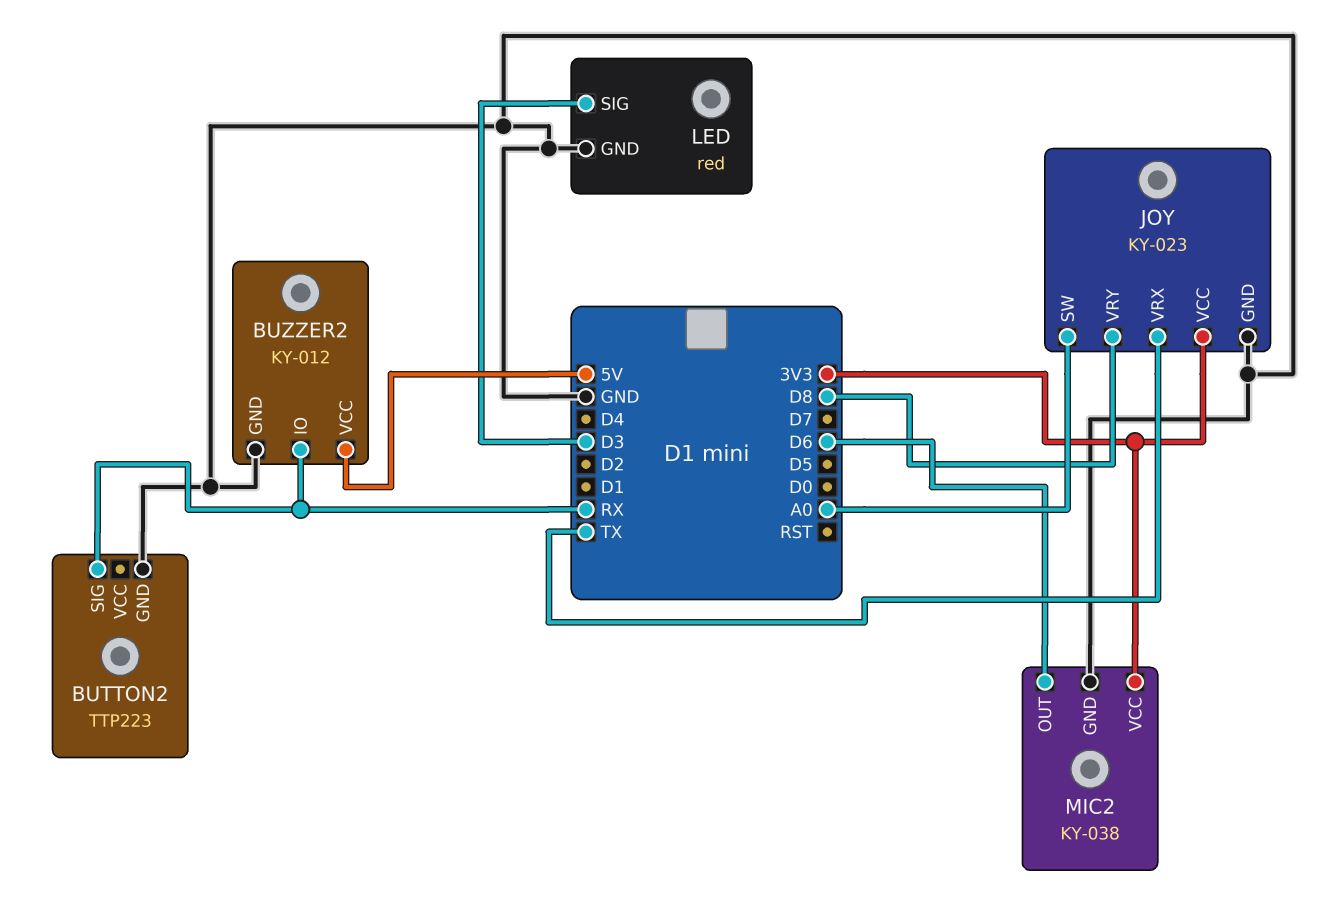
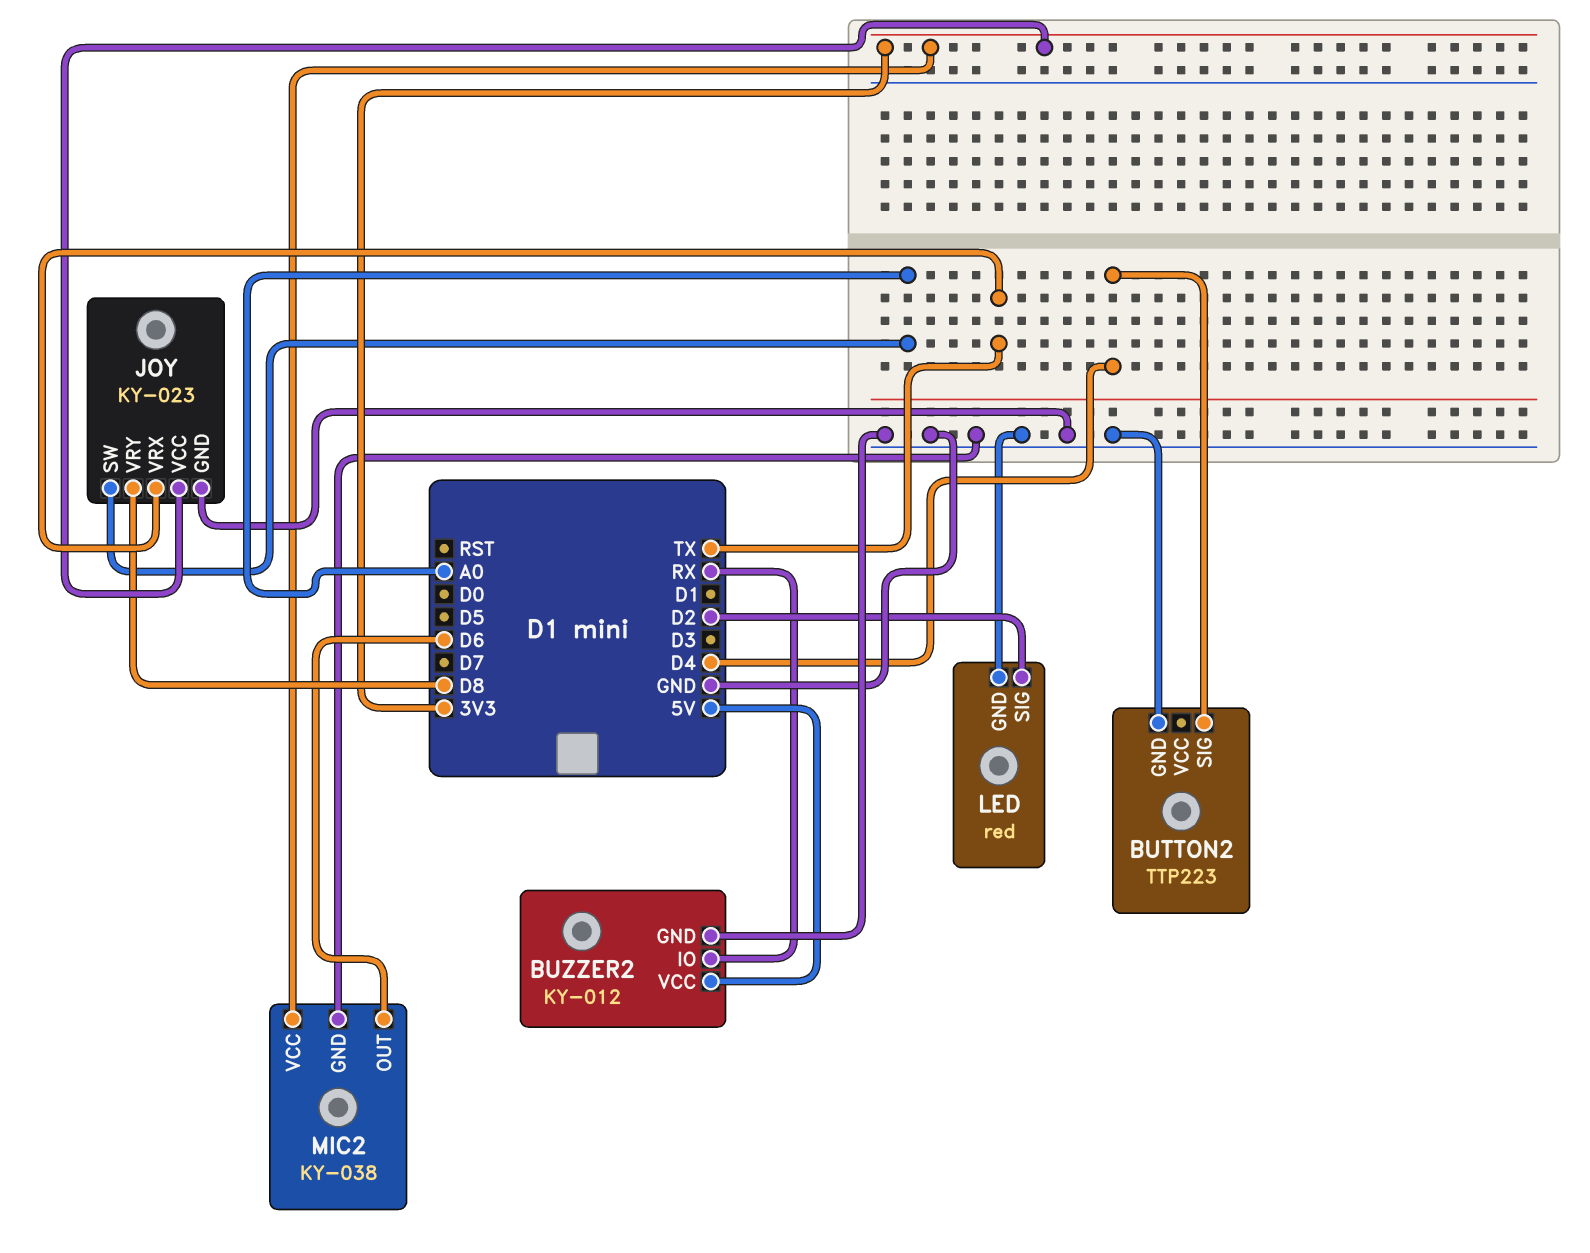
BUTTON2 pin SIG: RX -> D4
LED pin SIG: D3 -> D2

